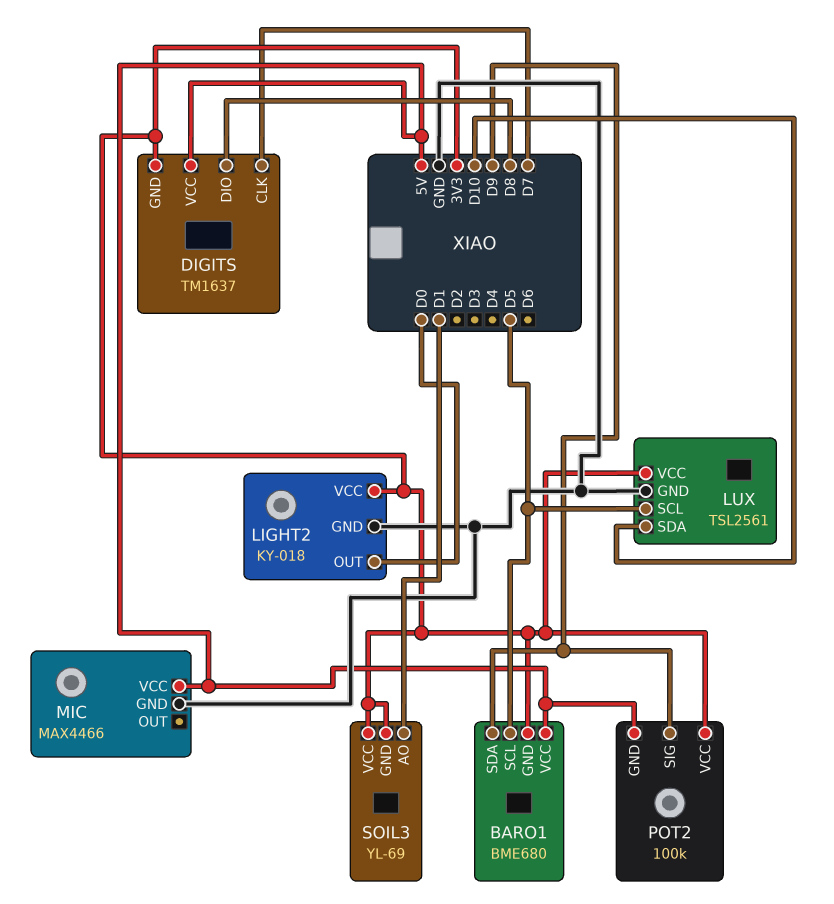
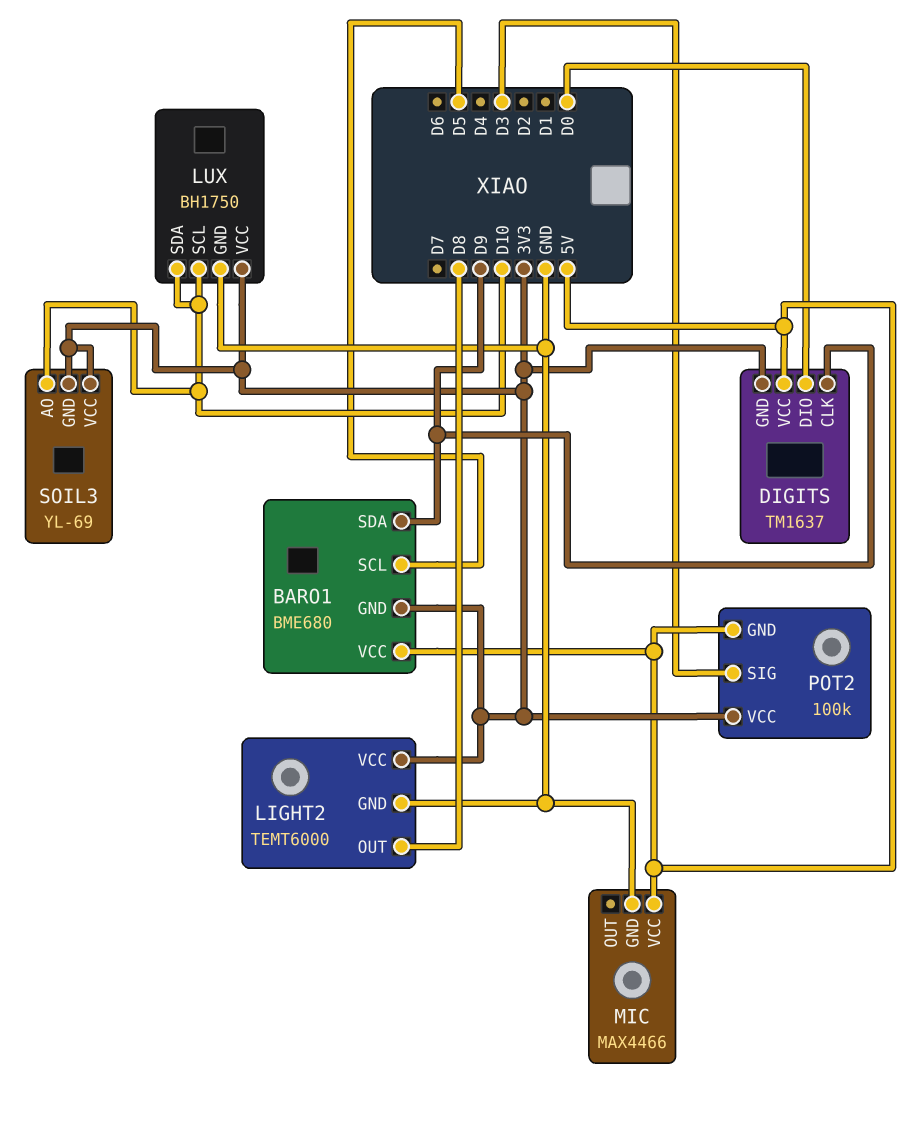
DIGITS pin CLK: D7 -> D9
DIGITS pin DIO: D8 -> D0
LIGHT2: KY-018 -> TEMT6000
LIGHT2 pin OUT: D0 -> D8
LUX: TSL2561 -> BH1750
LUX pin SCL: D5 -> D10
POT2 pin SIG: D9 -> D3
SOIL3 pin AO: D1 -> D10

